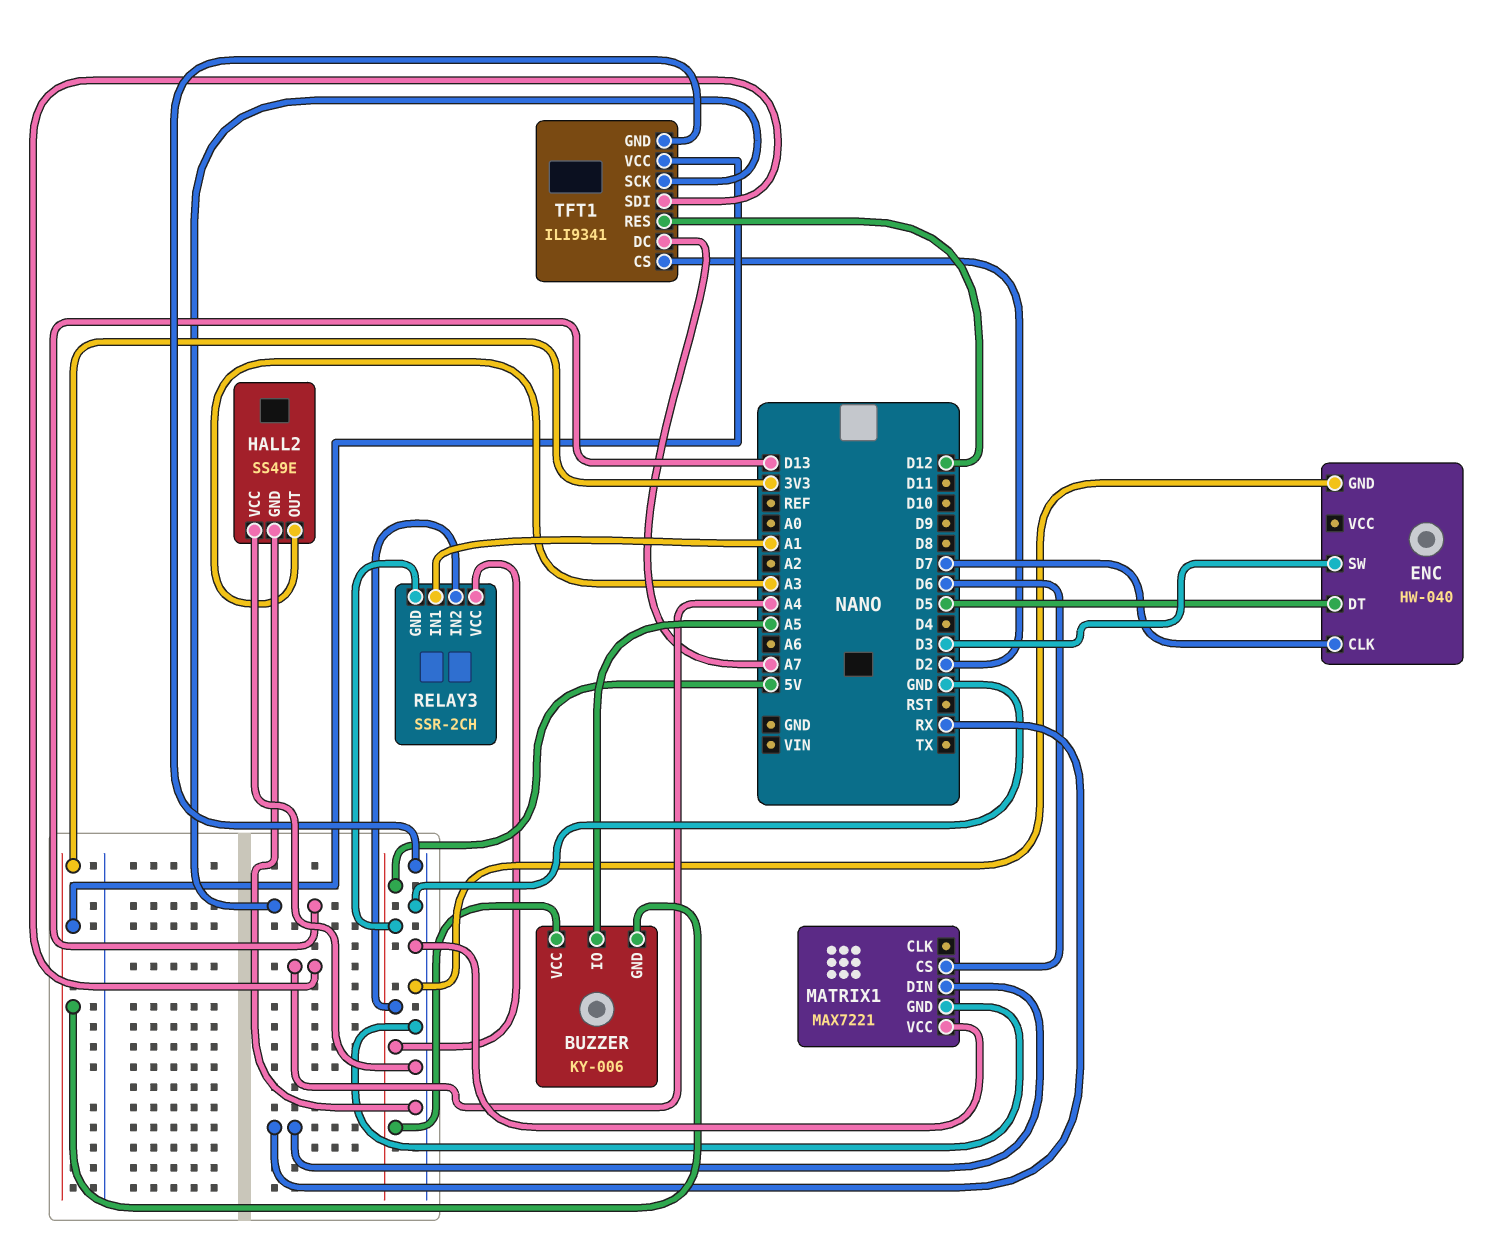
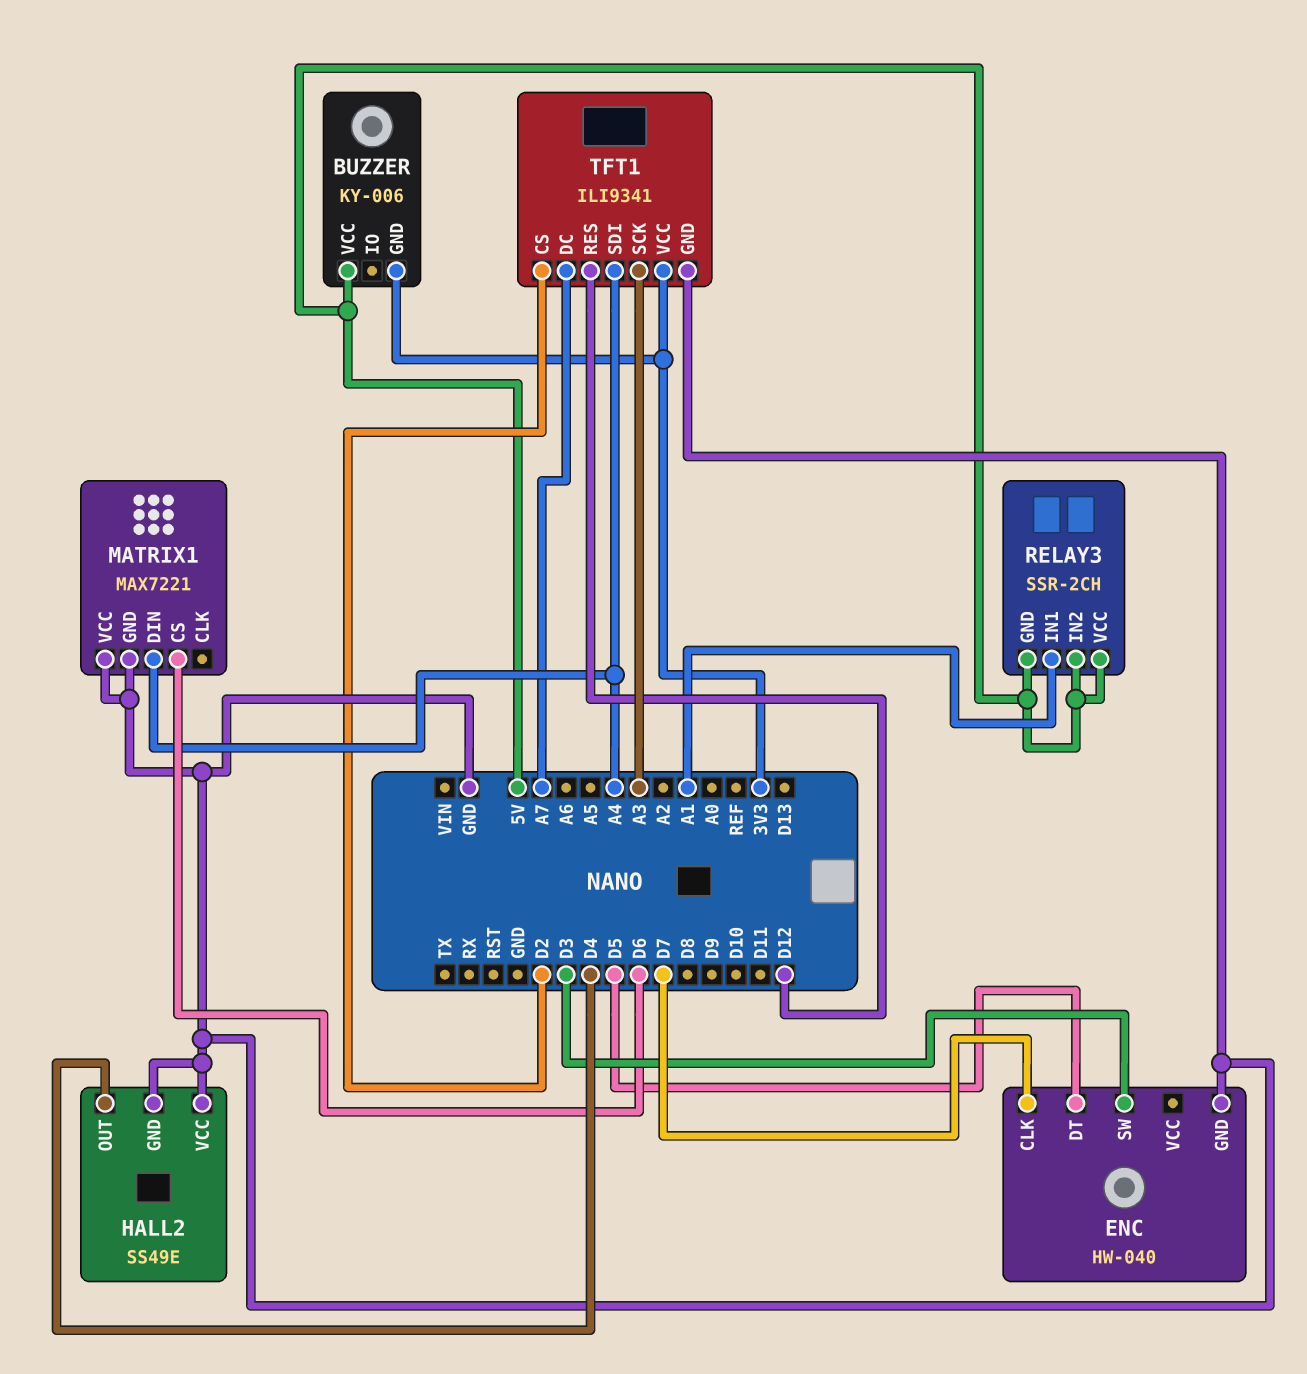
BUZZER pin IO: A5 -> none
HALL2 pin OUT: A3 -> D4
MATRIX1 pin DIN: RX -> A4
TFT1 pin SCK: D13 -> A3

